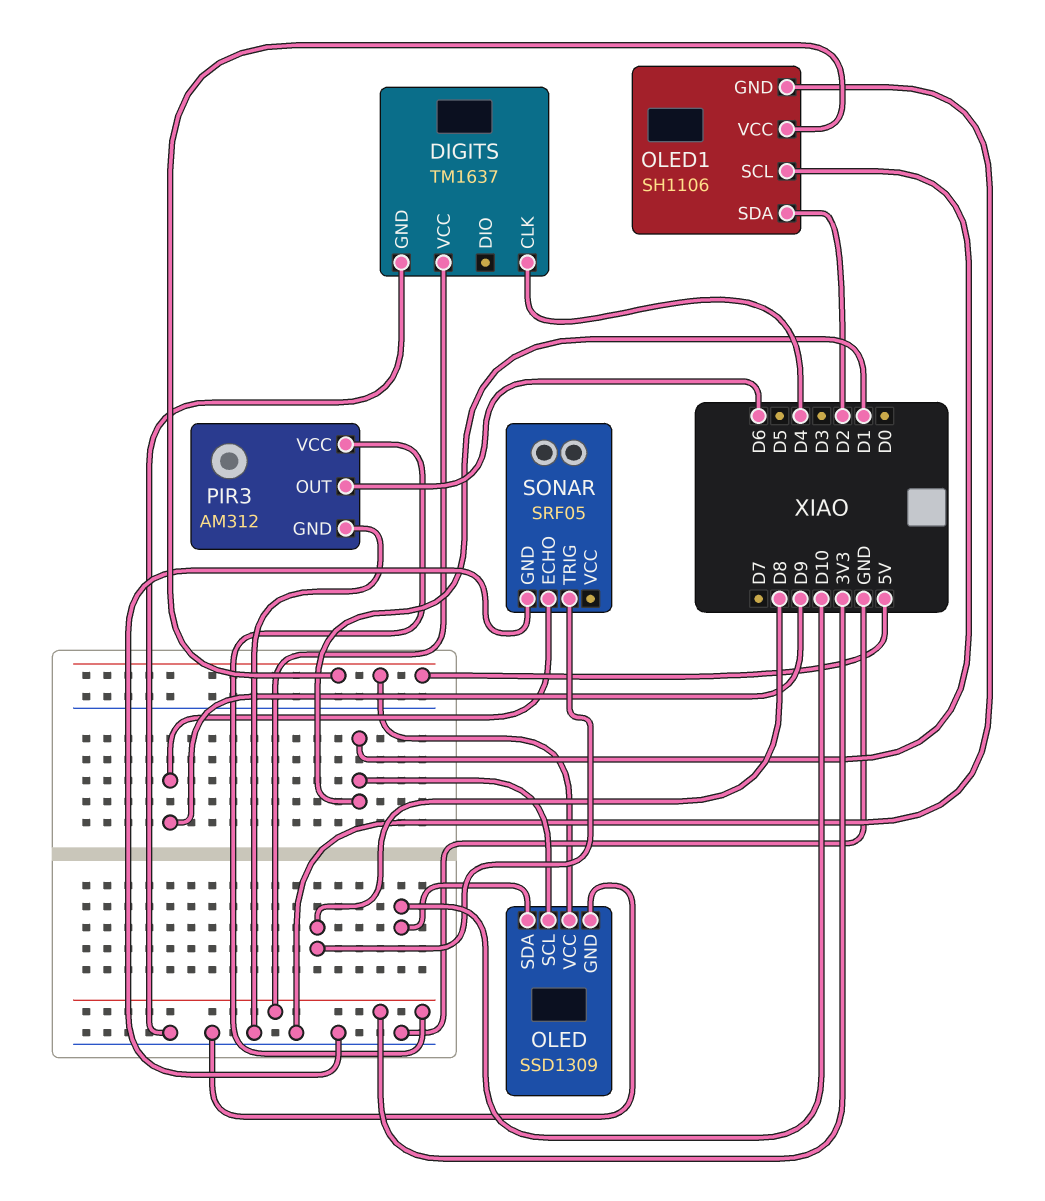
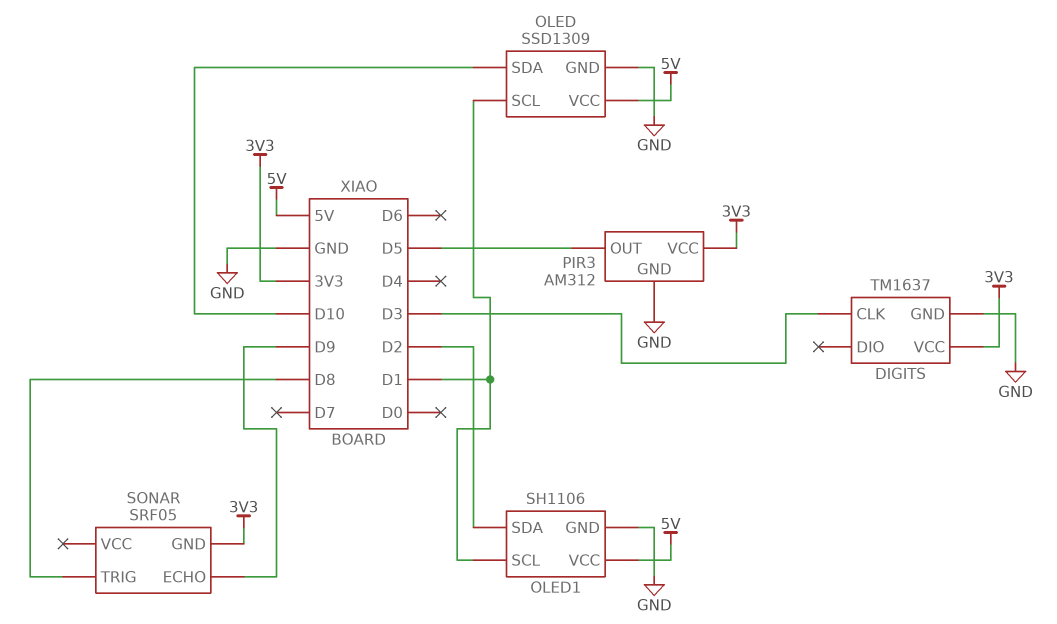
DIGITS pin CLK: D4 -> D3
PIR3 pin OUT: D6 -> D5
SONAR pin GND: GND -> 3V3

